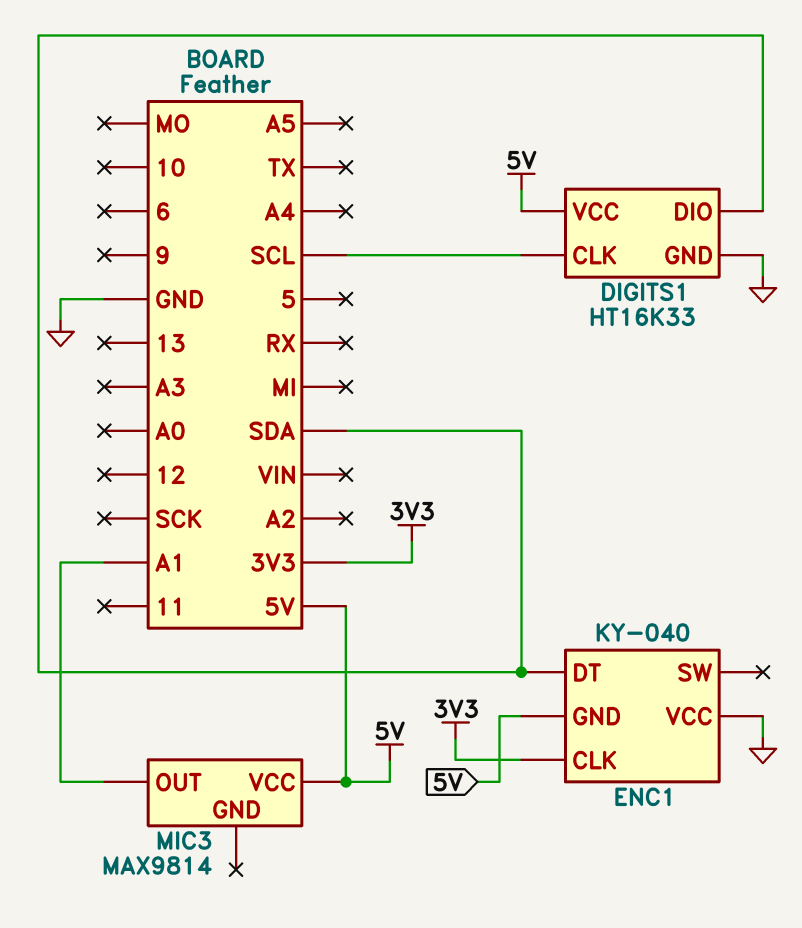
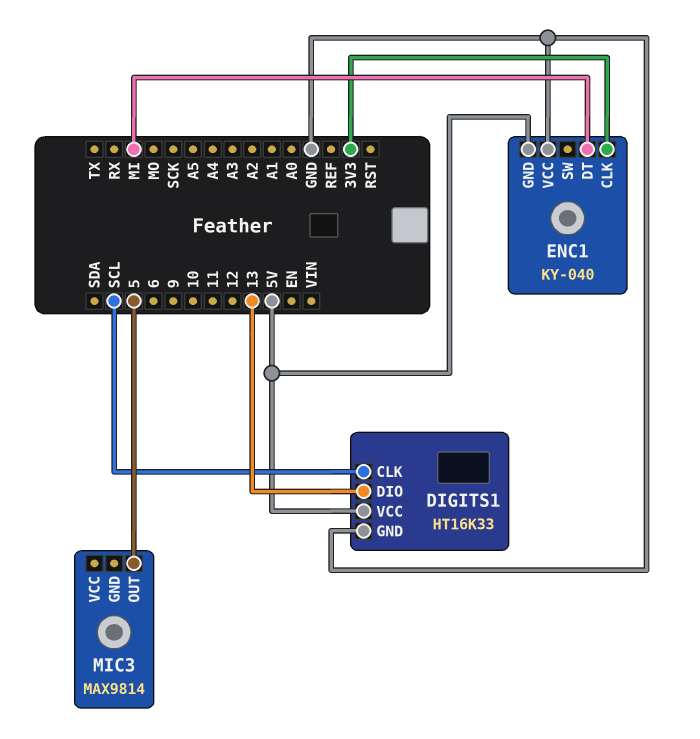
DIGITS1 pin DIO: SDA -> 13
ENC1 pin DT: SDA -> MI
MIC3 pin OUT: A1 -> 5
MIC3 pin VCC: 5V -> none

